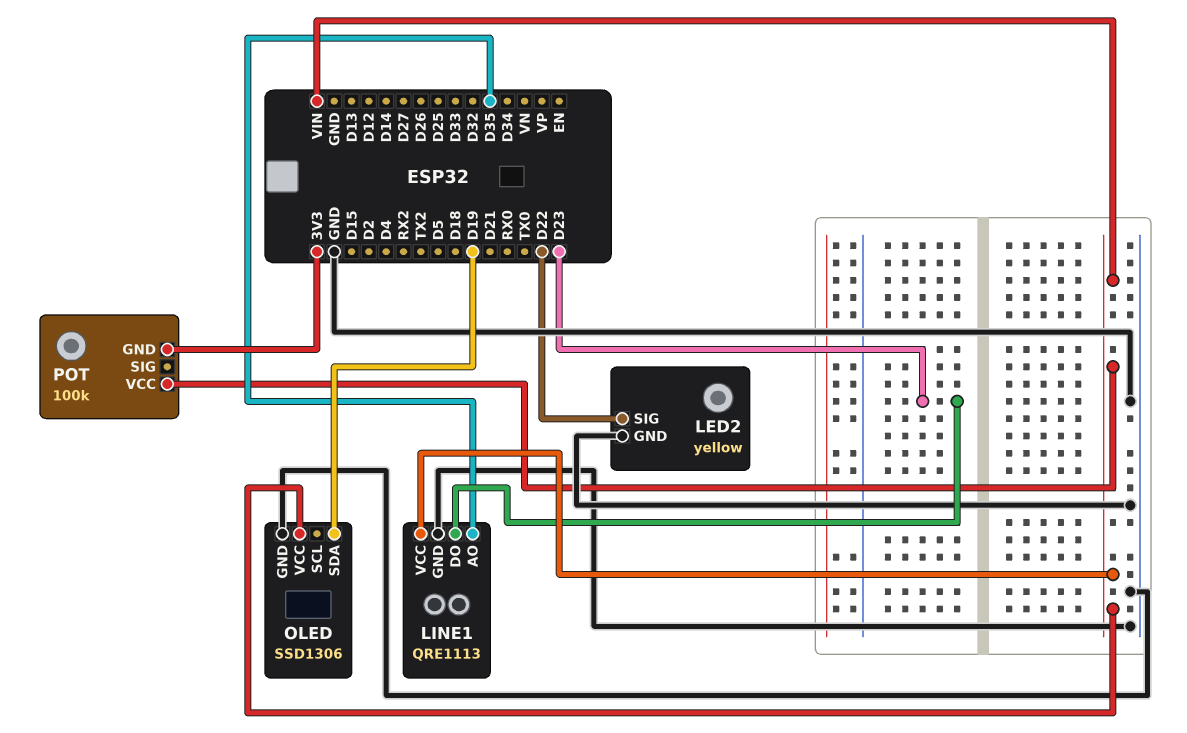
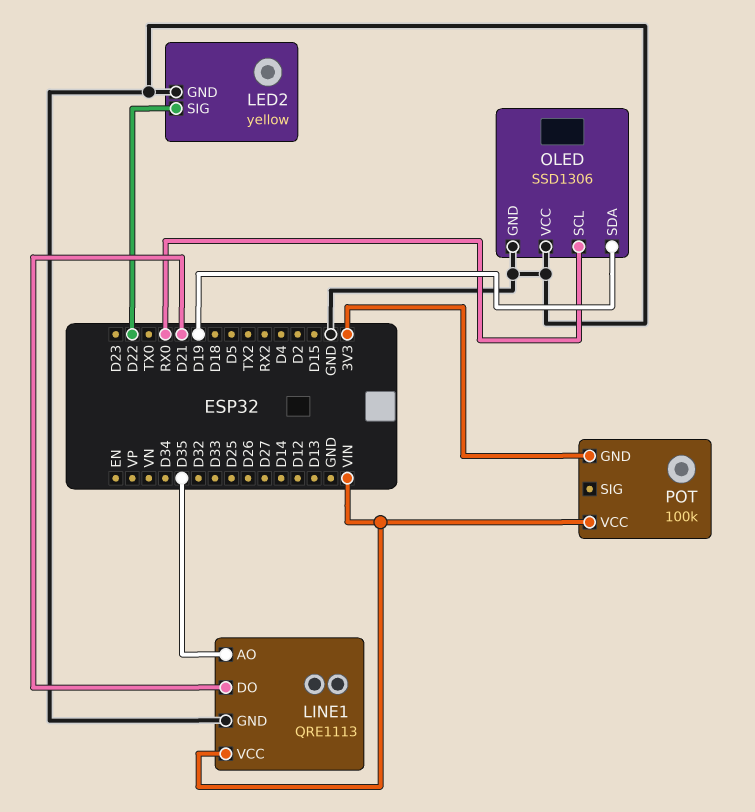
LINE1 pin DO: D23 -> D21
OLED pin SCL: none -> RX0
OLED pin VCC: VIN -> GND

